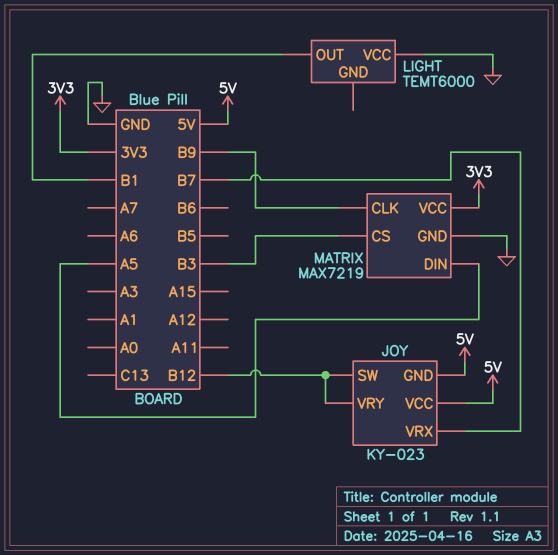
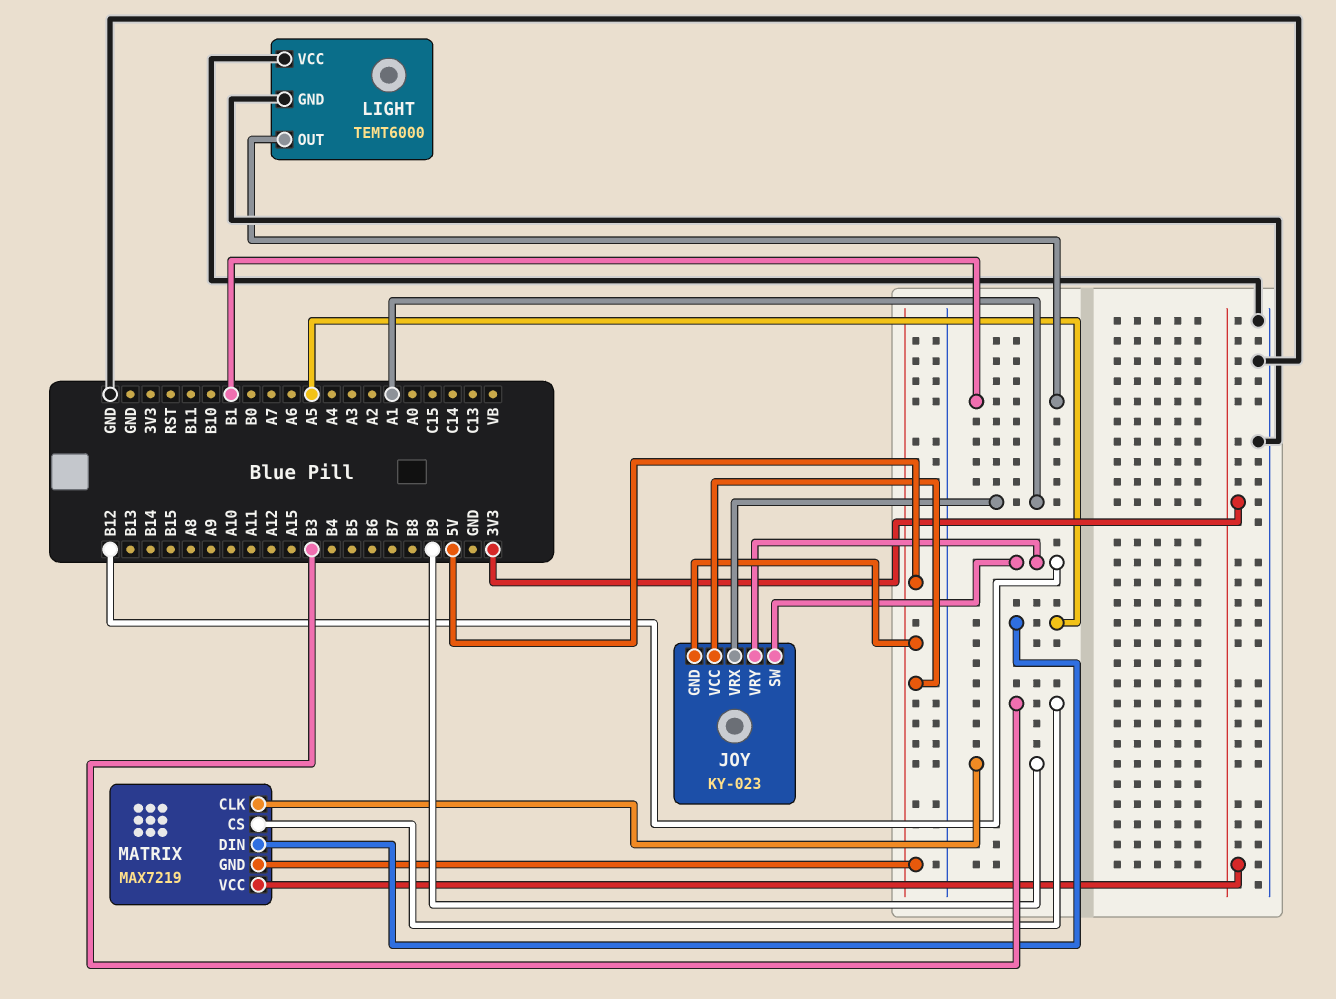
JOY pin VRX: B7 -> A1
LIGHT pin GND: none -> GND
MATRIX pin GND: GND -> 5V

